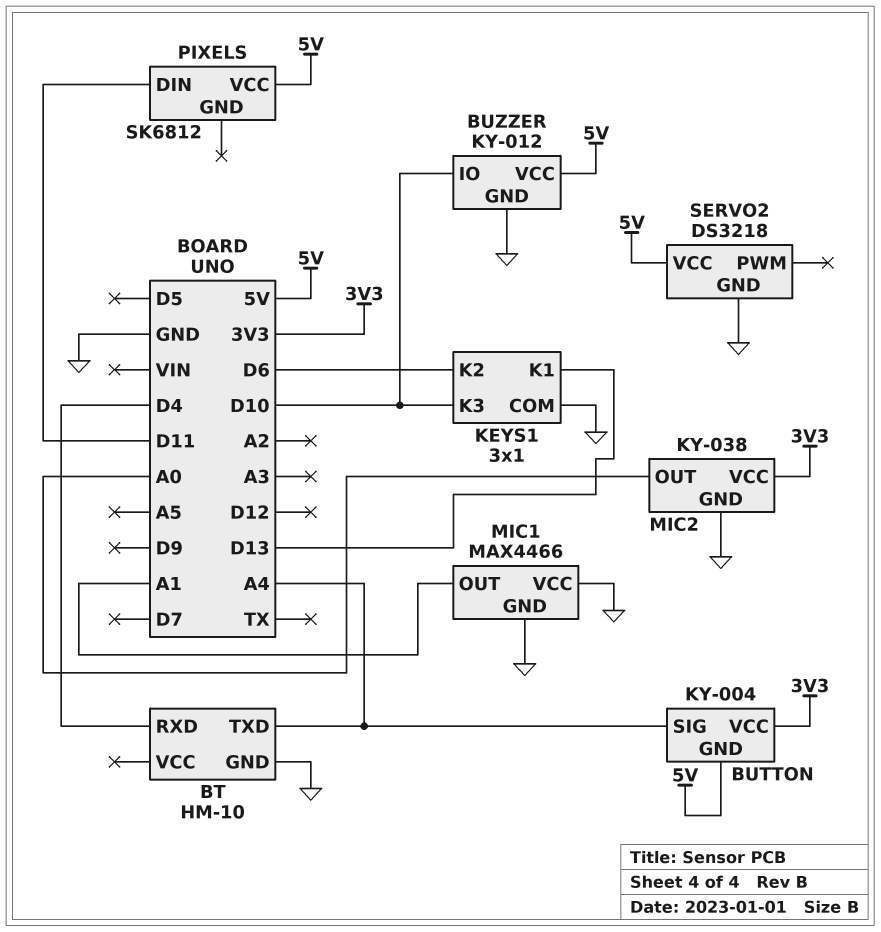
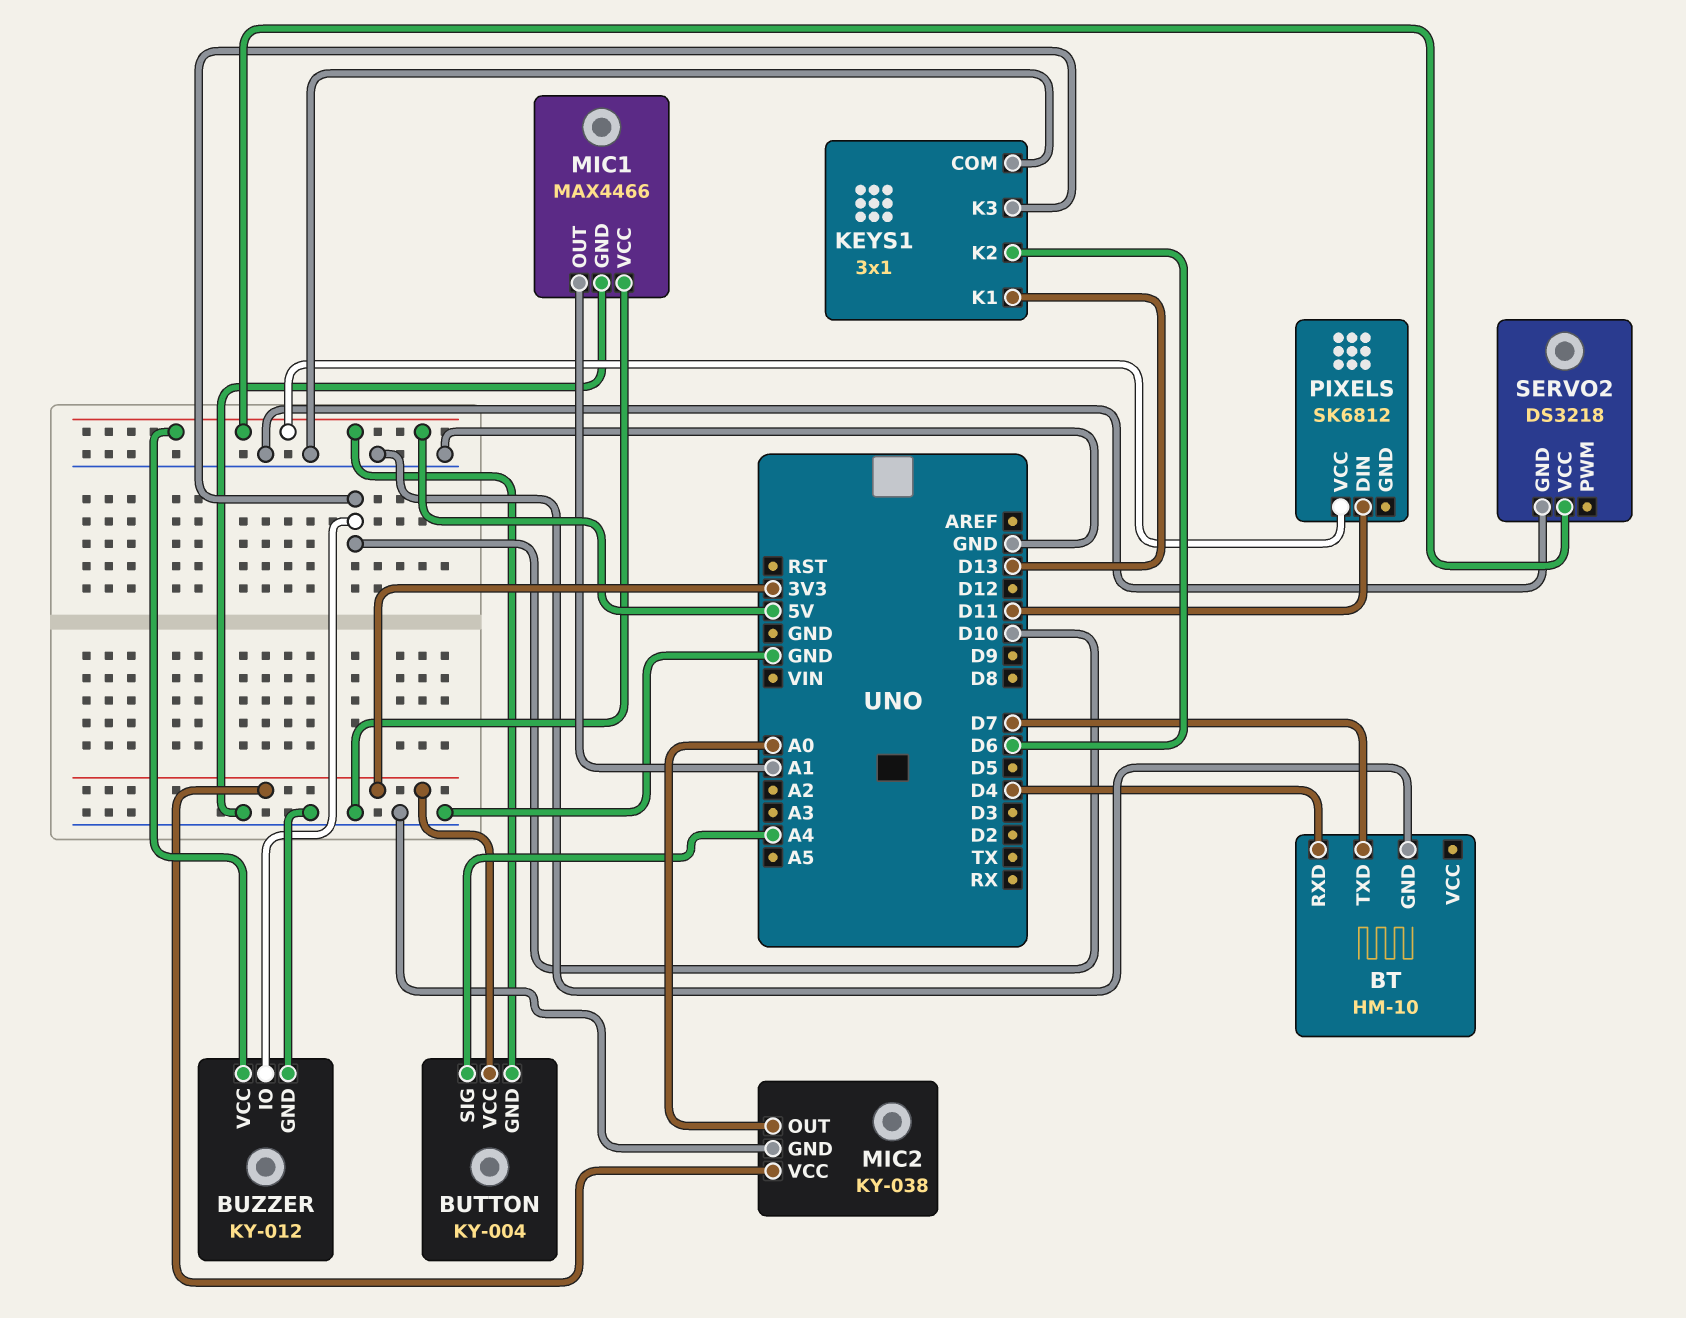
BT pin TXD: A4 -> D7

